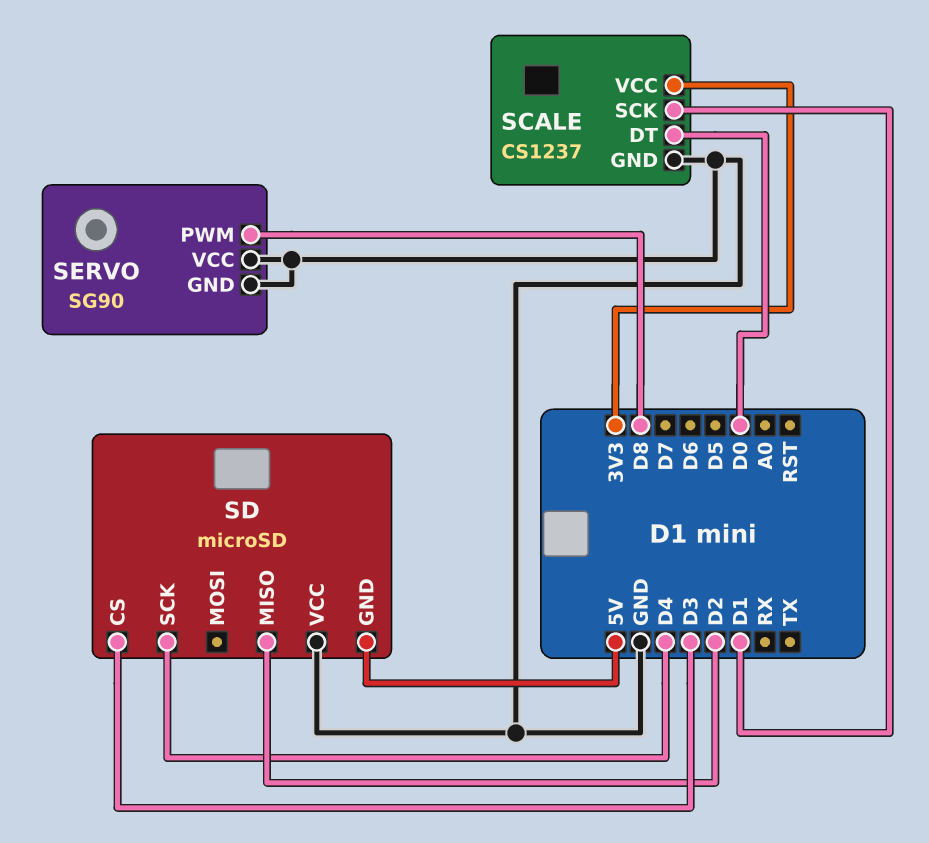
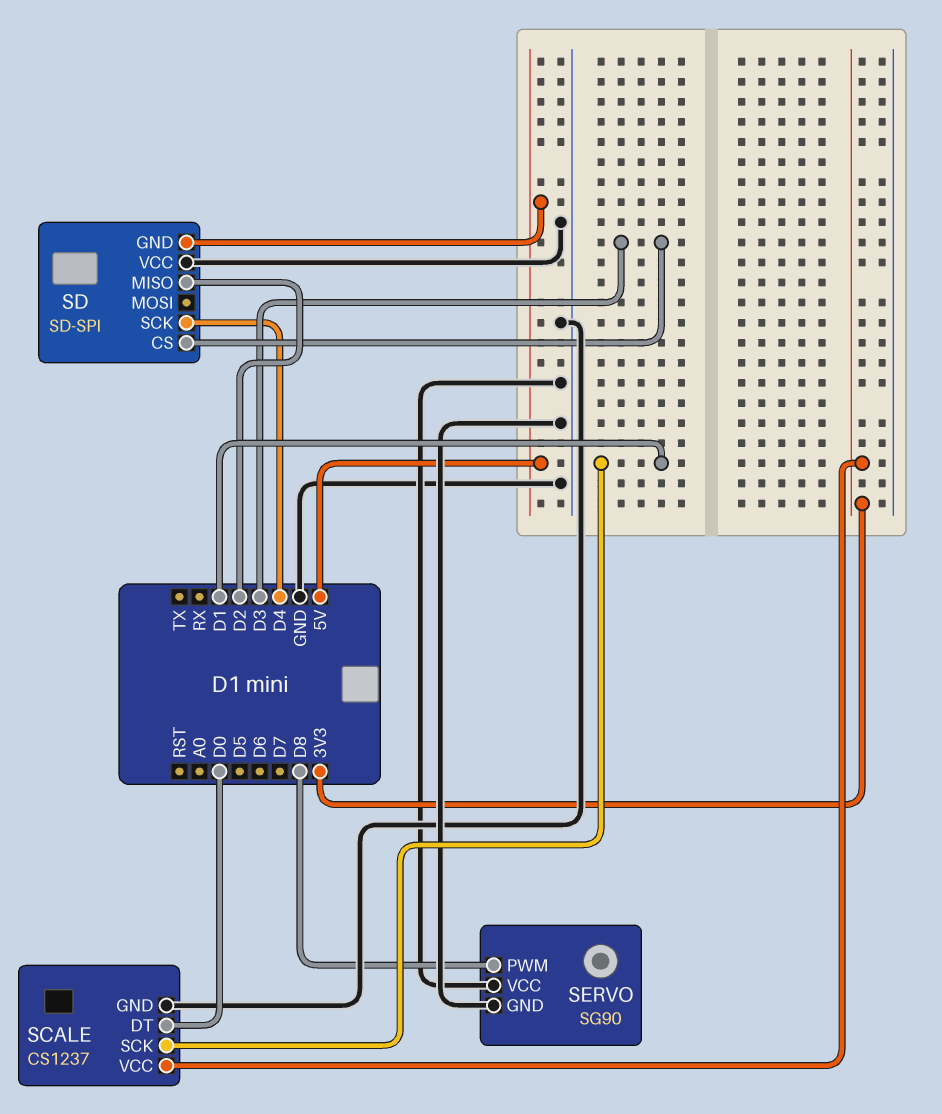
SD: microSD -> SD-SPI

